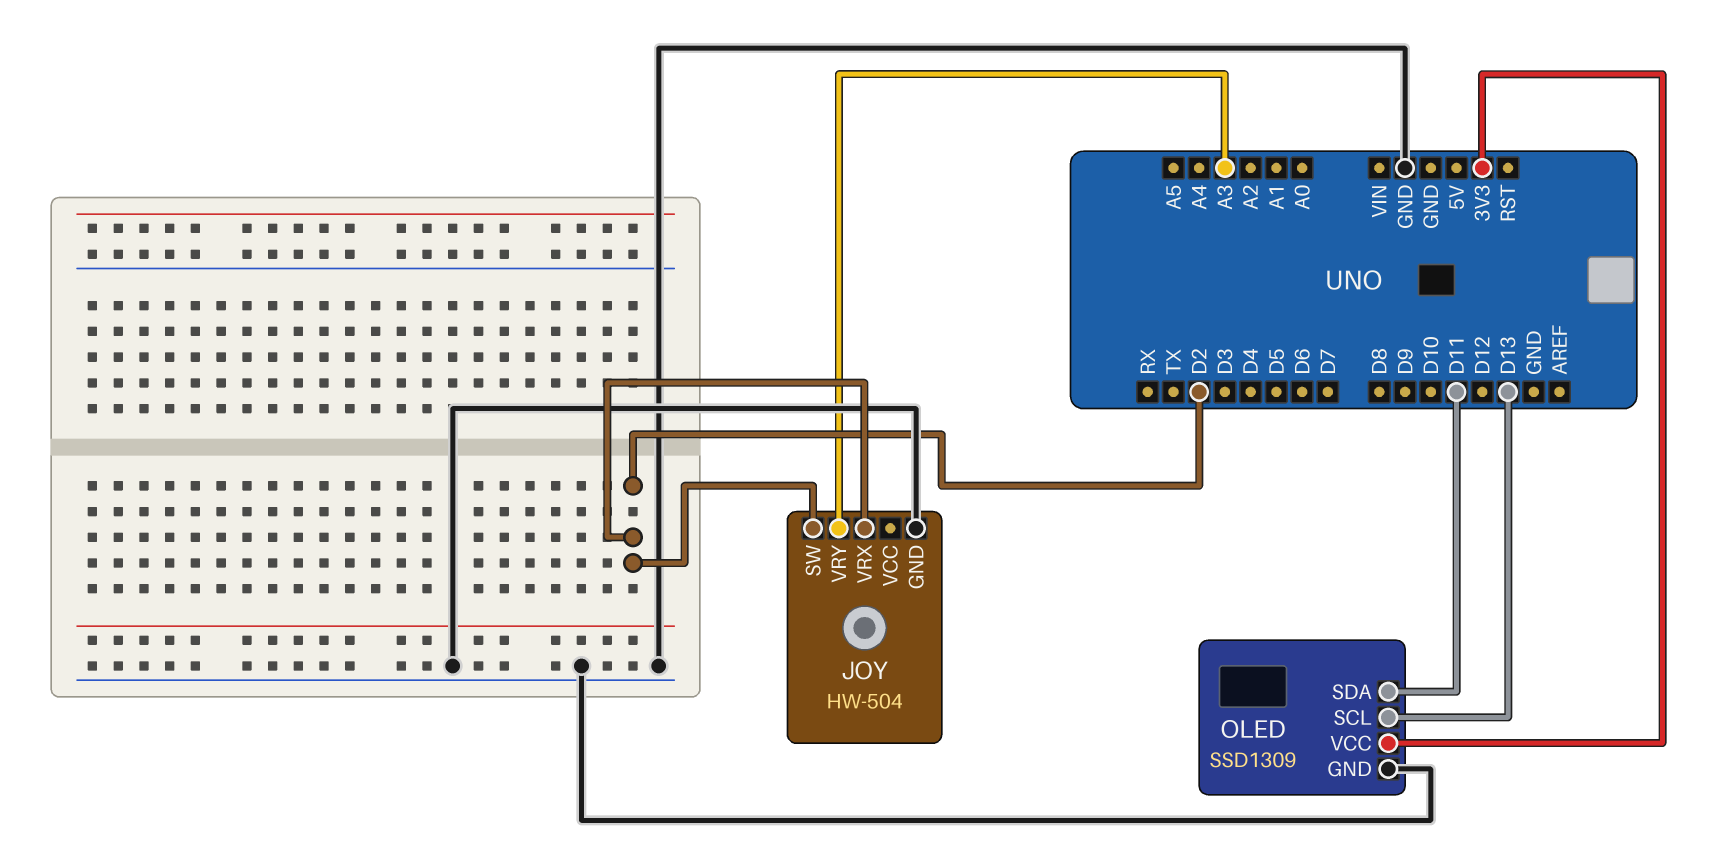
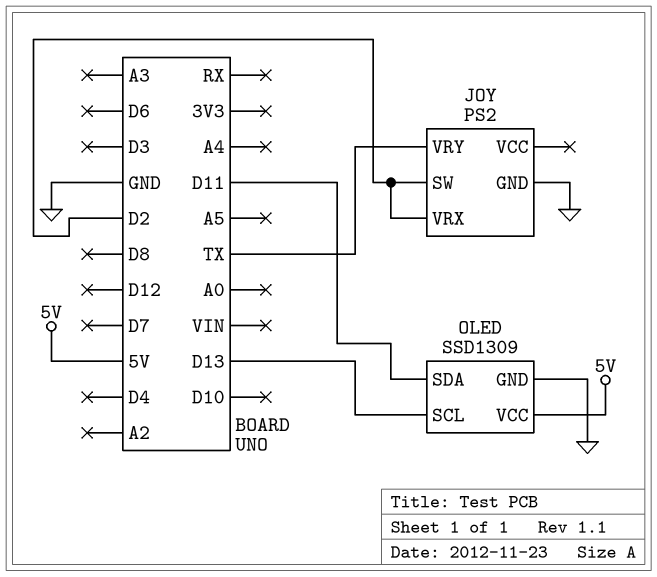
JOY: HW-504 -> PS2
JOY pin VRY: A3 -> TX
OLED pin VCC: 3V3 -> 5V

